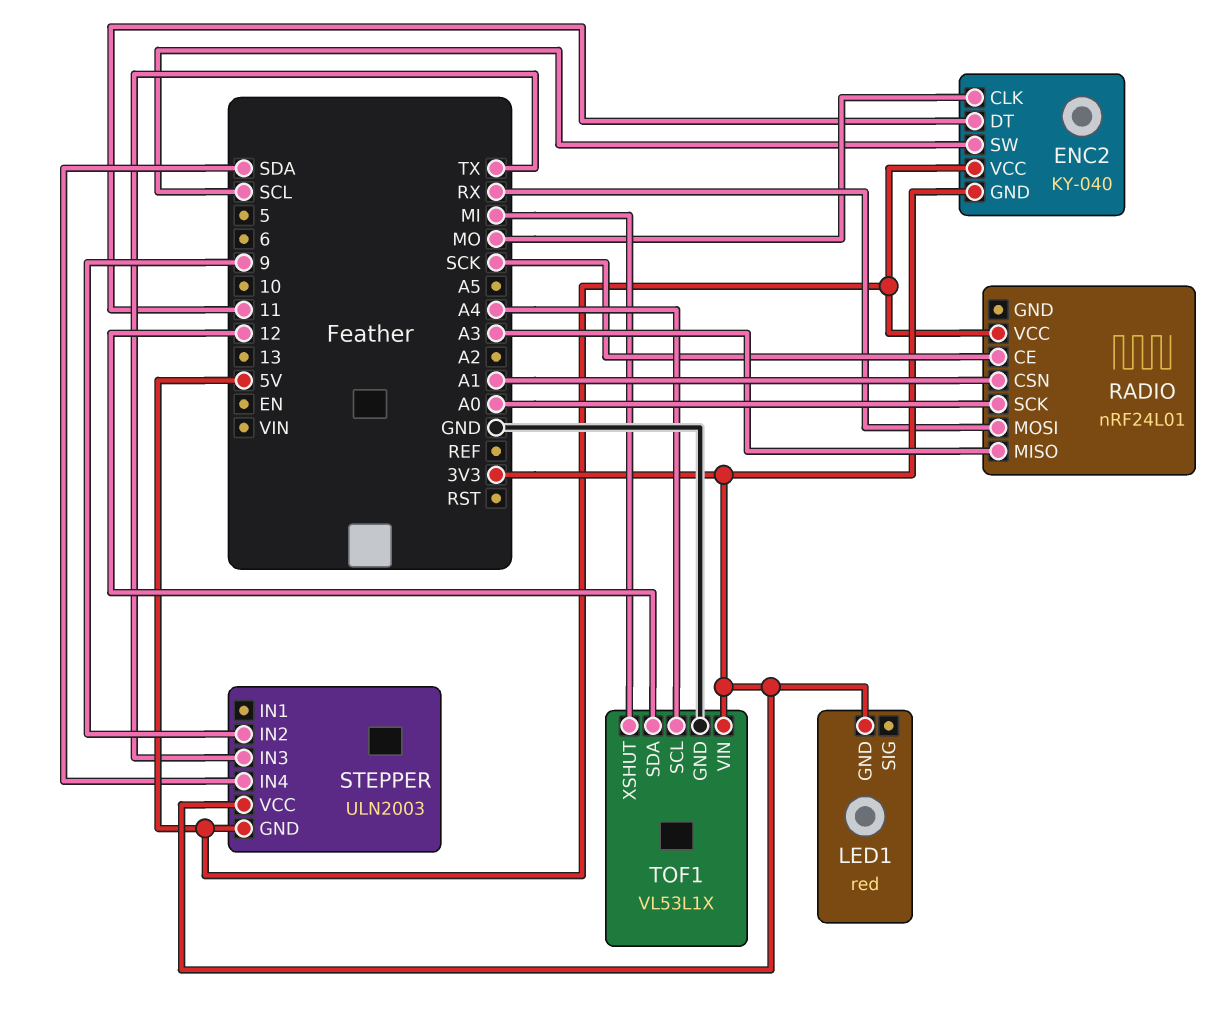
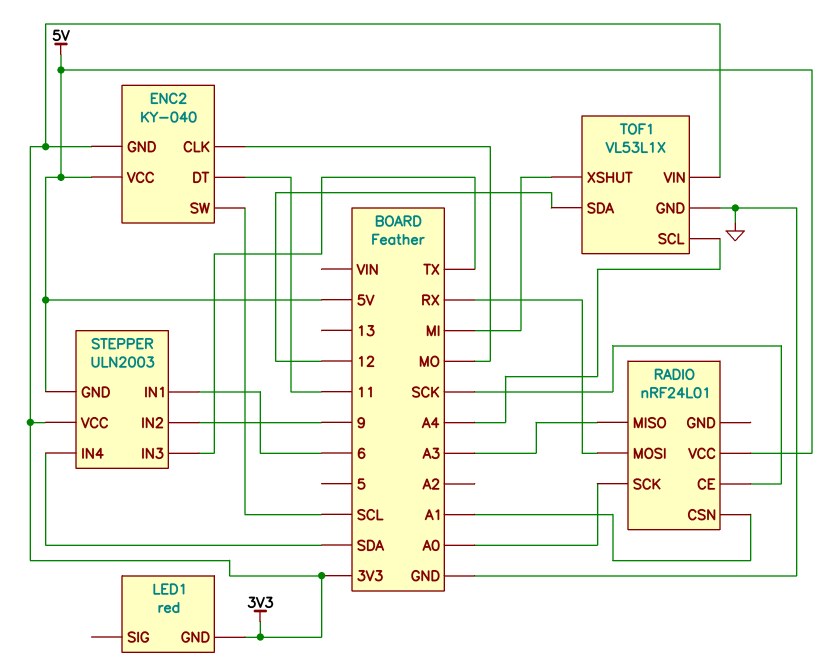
STEPPER pin IN1: none -> 6

